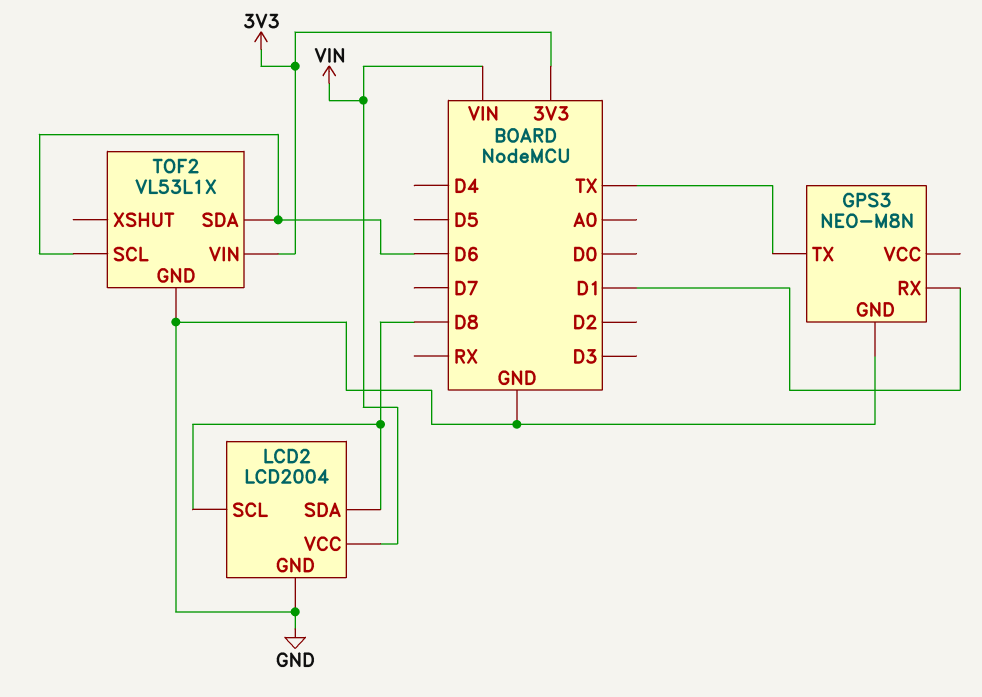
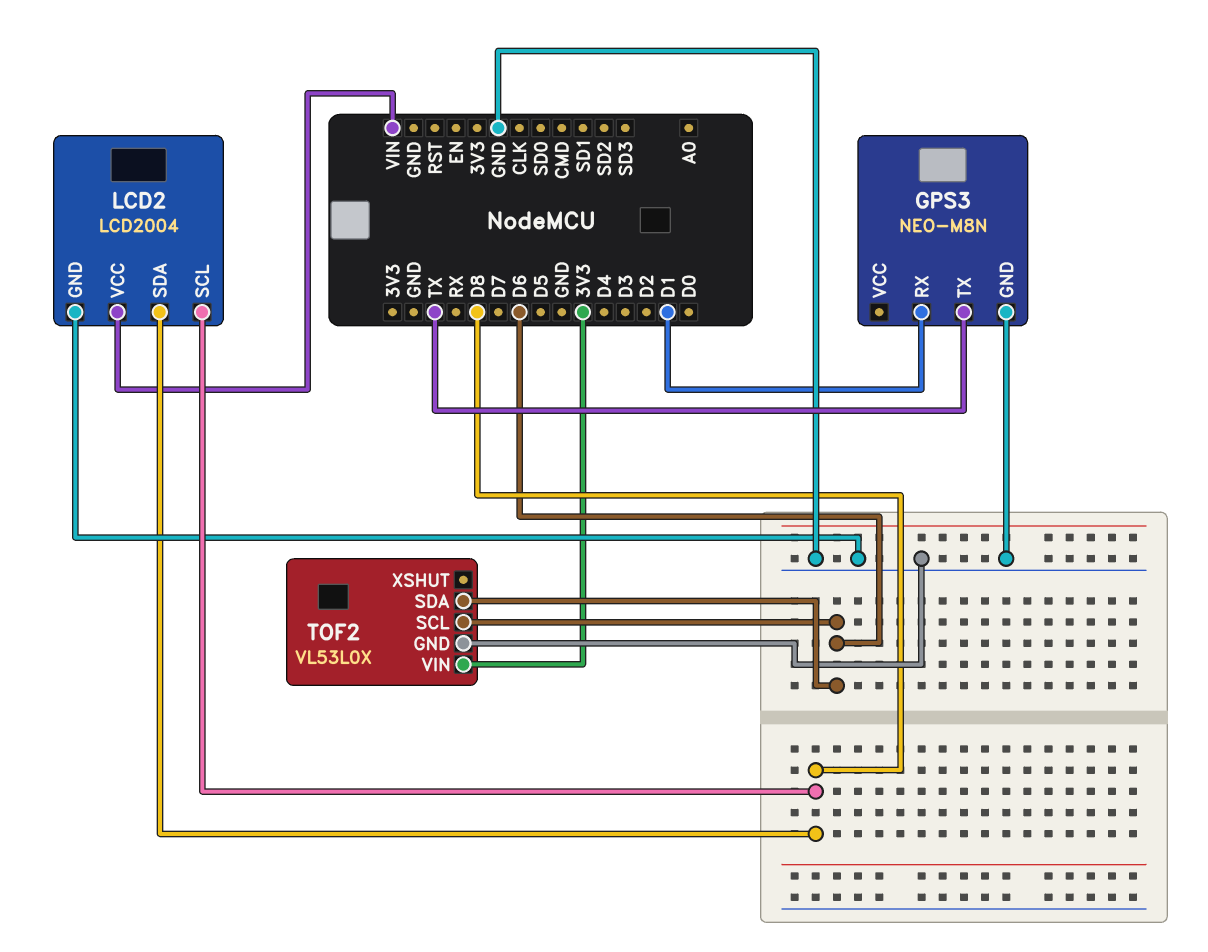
TOF2: VL53L1X -> VL53L0X

